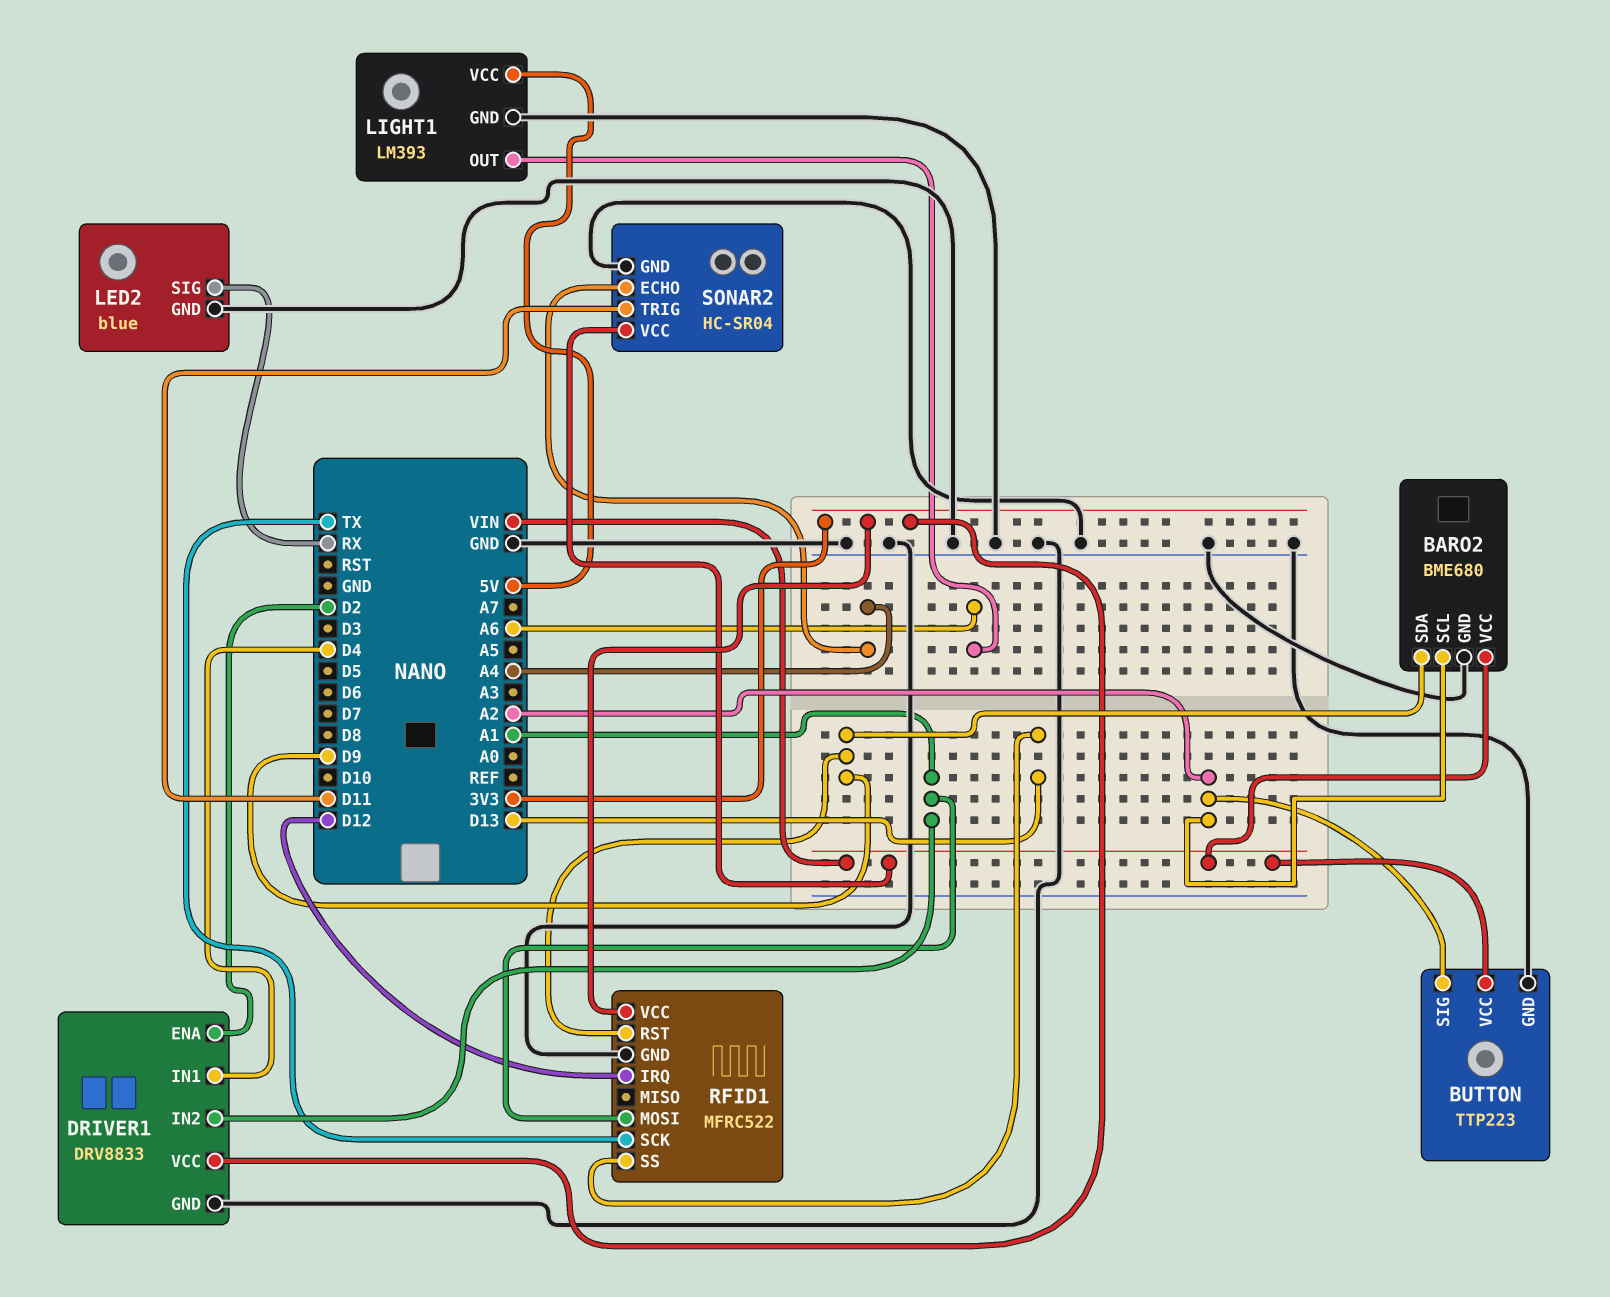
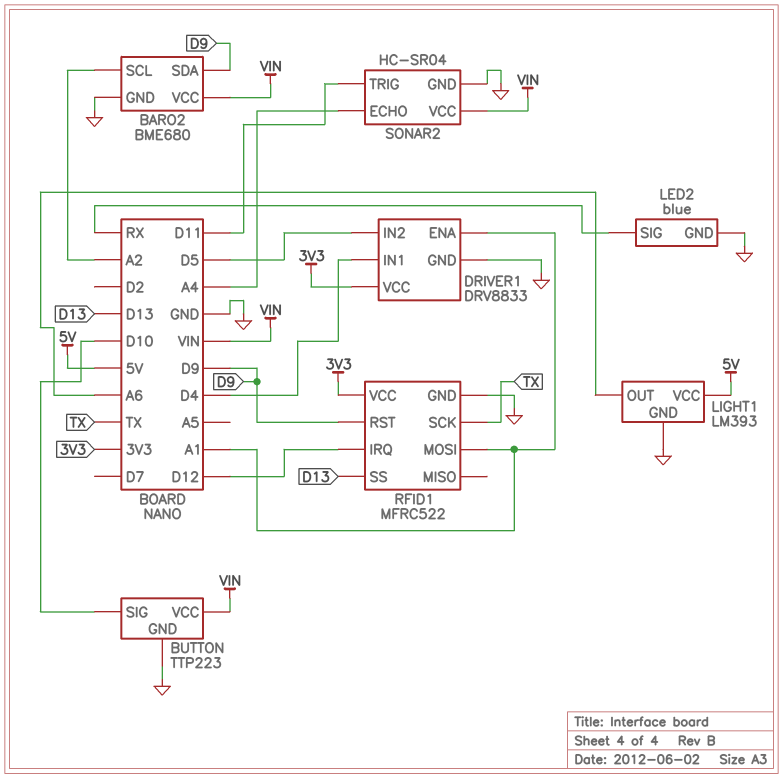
BUTTON pin SIG: A2 -> D10
DRIVER1 pin ENA: D2 -> A1
DRIVER1 pin IN2: A1 -> D5

